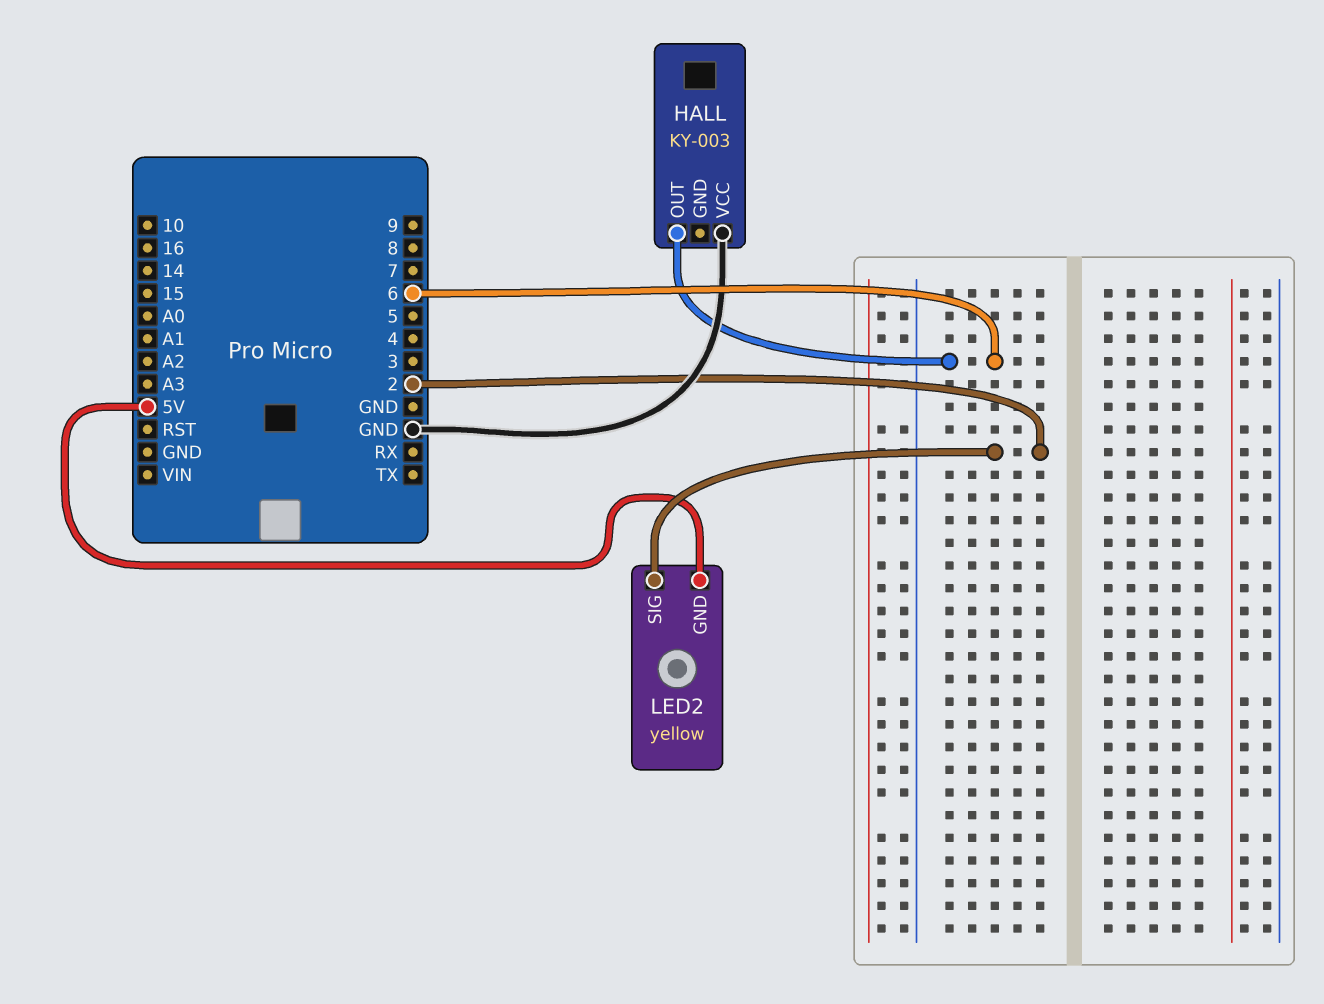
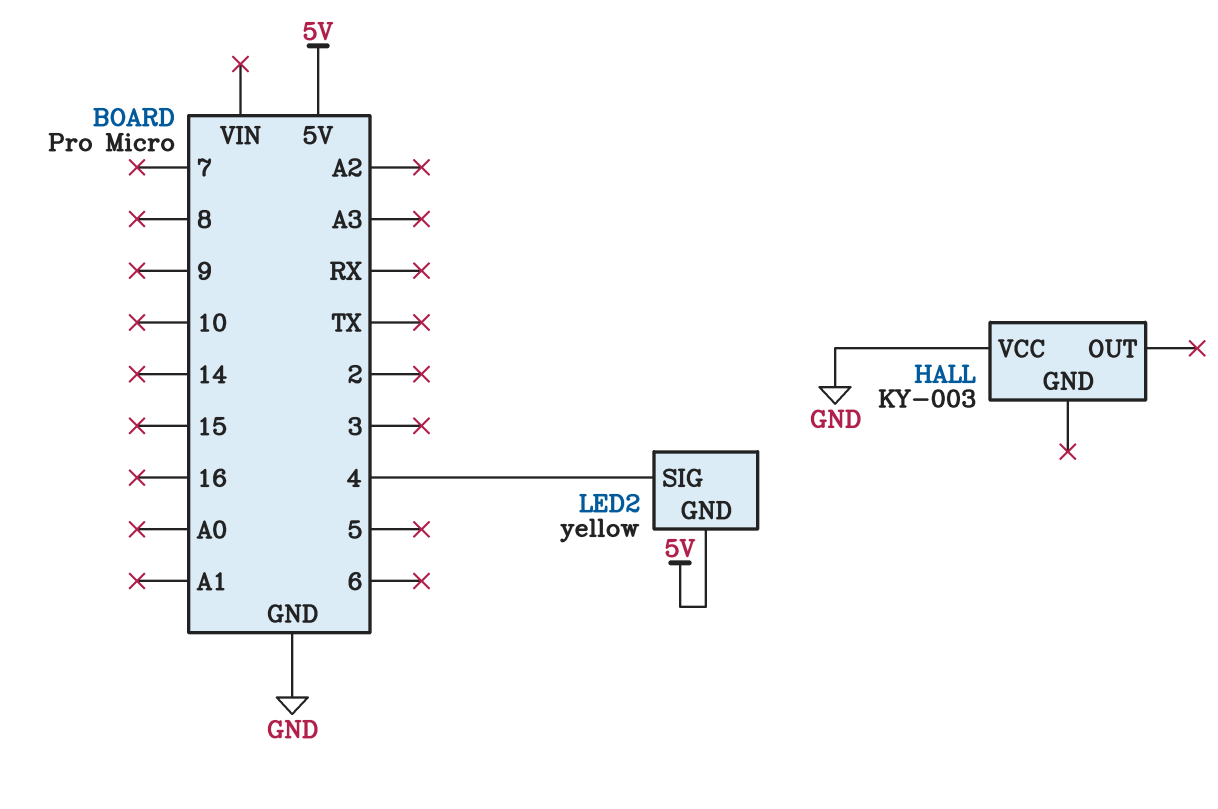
HALL pin OUT: 6 -> none
LED2 pin SIG: 2 -> 4

